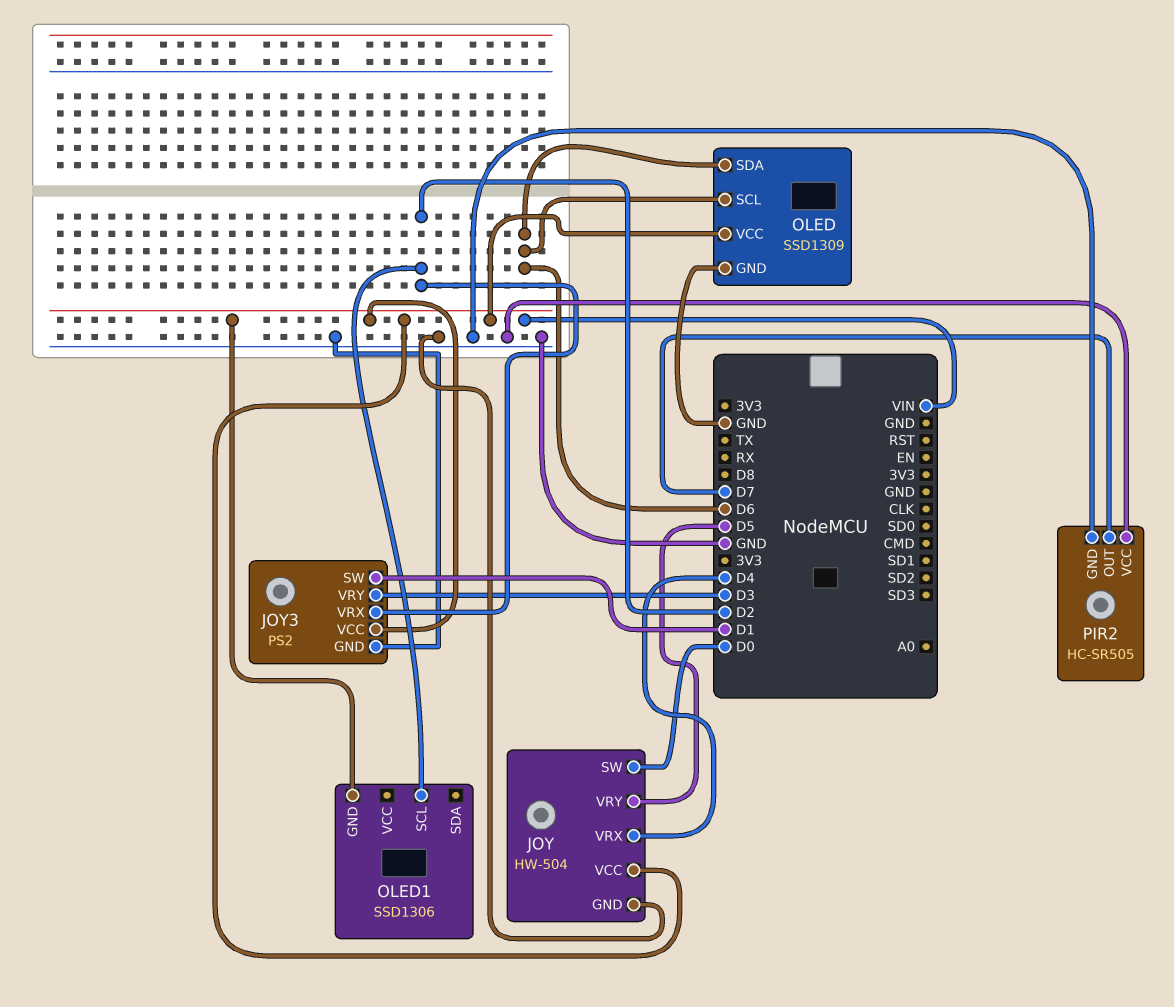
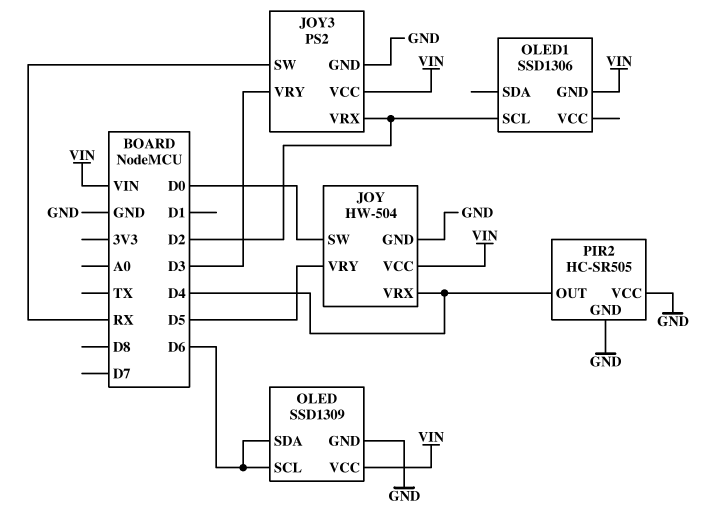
JOY3 pin SW: D1 -> RX
PIR2 pin OUT: D7 -> D4

